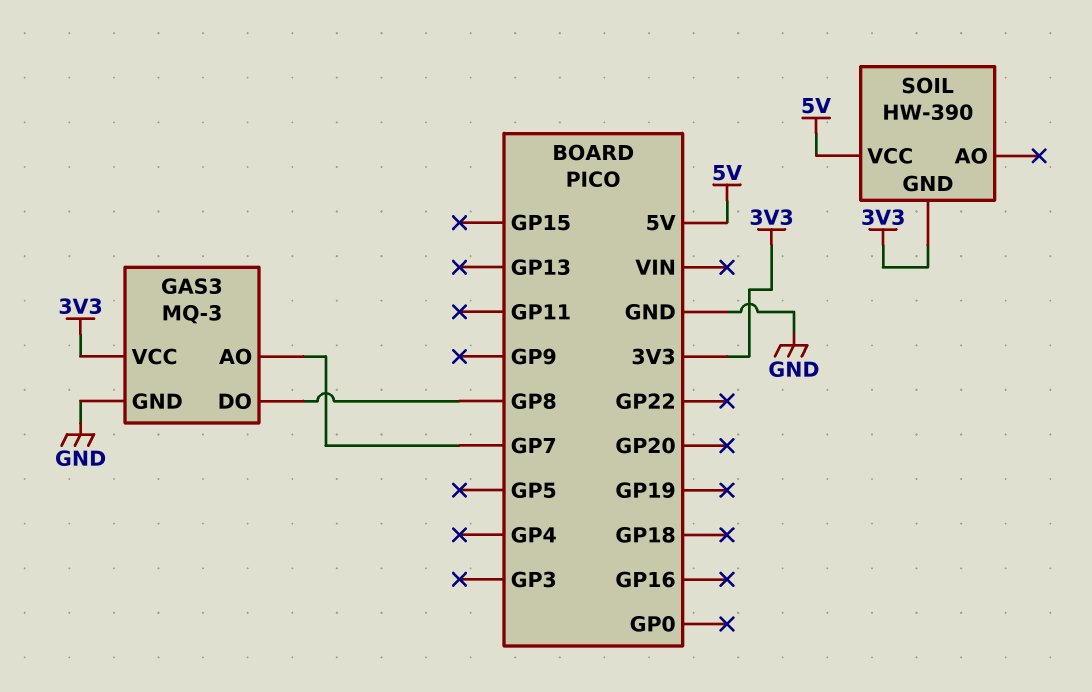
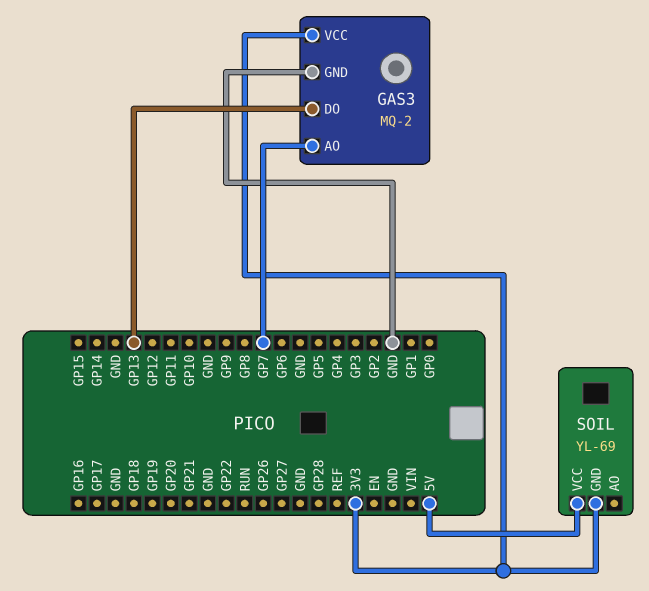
GAS3: MQ-3 -> MQ-2
GAS3 pin DO: GP8 -> GP13
SOIL: HW-390 -> YL-69

